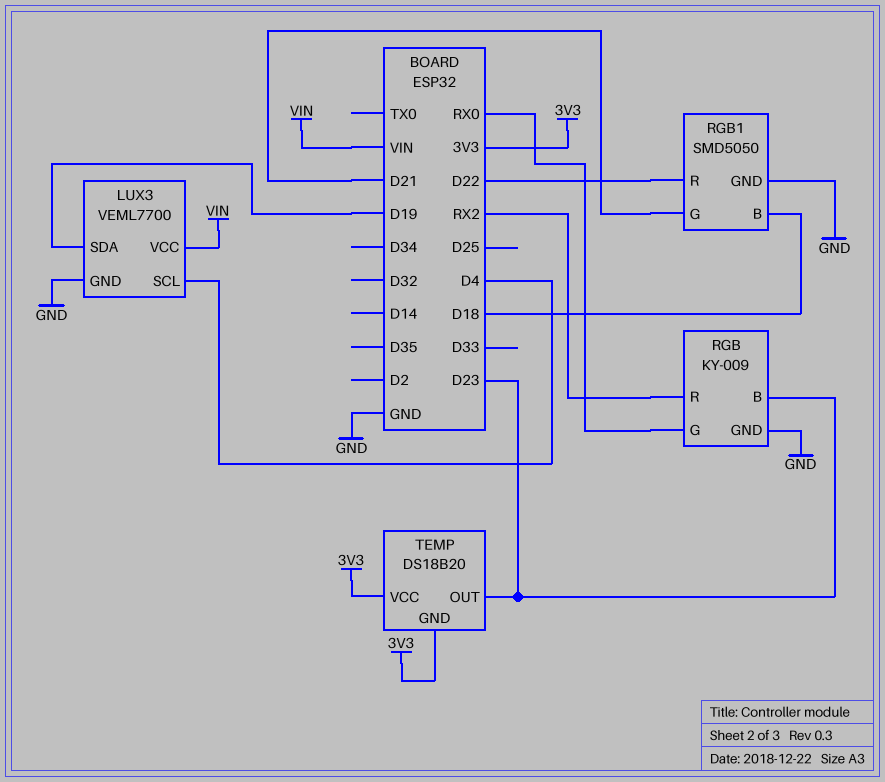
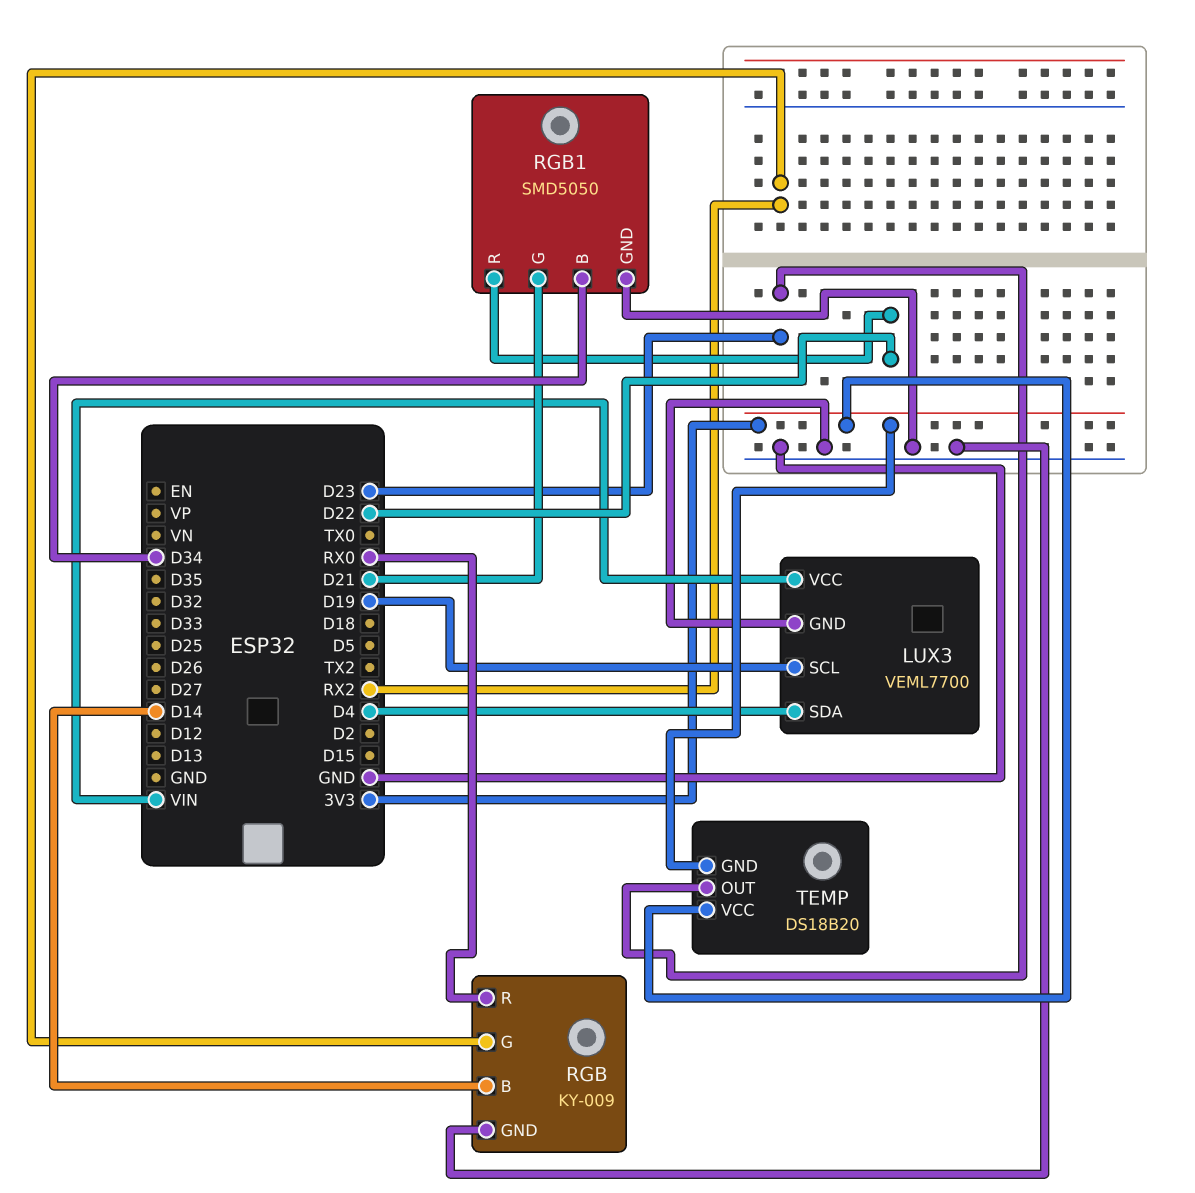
LUX3 pin SCL: D4 -> D19
LUX3 pin SDA: D19 -> D4
RGB pin B: D23 -> D14
RGB pin G: RX0 -> RX2
RGB pin R: RX2 -> RX0
RGB1 pin B: D18 -> D34

